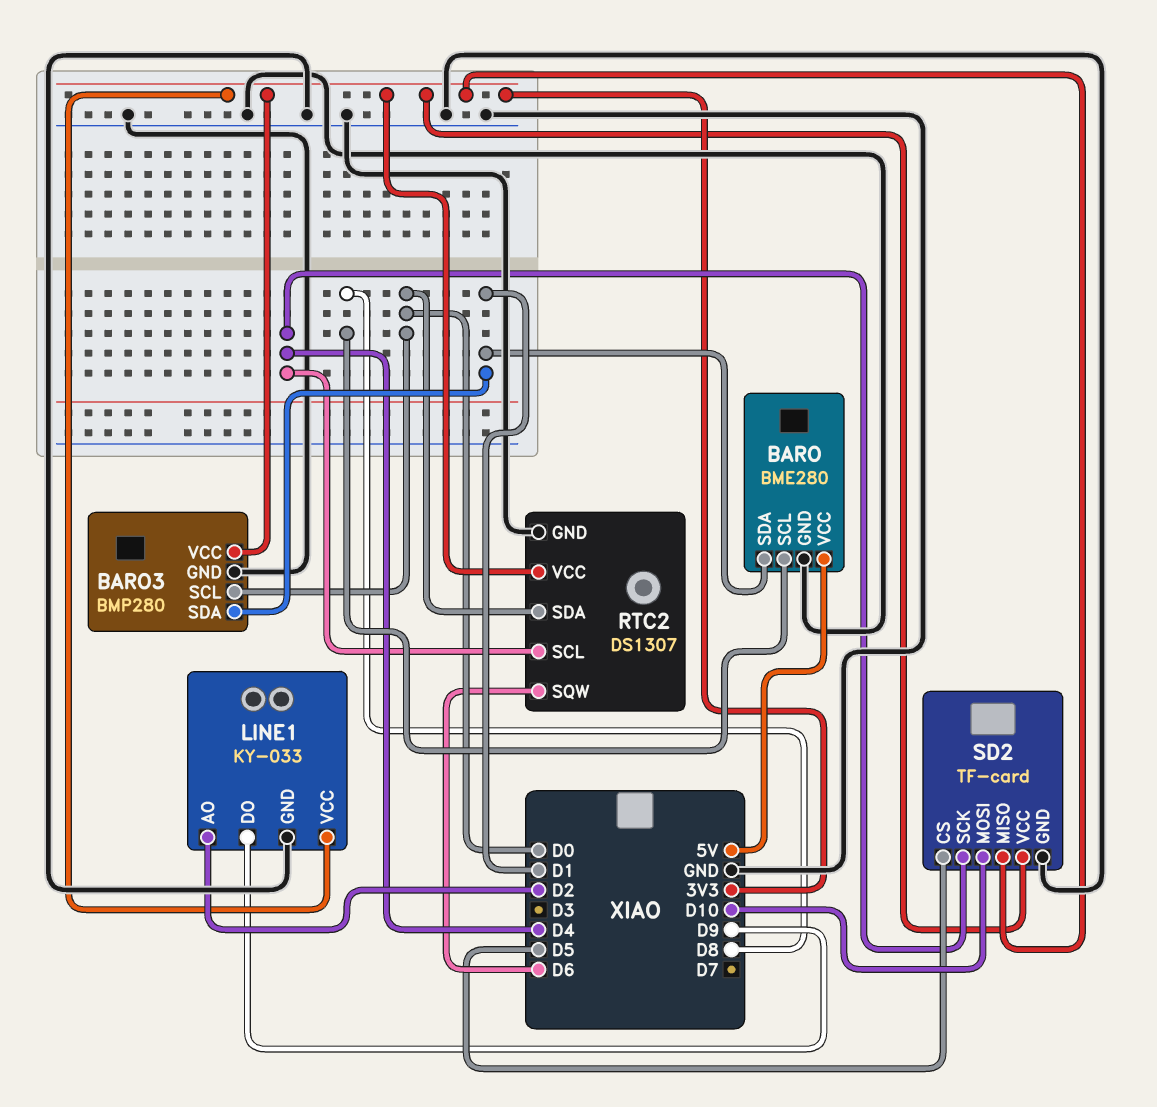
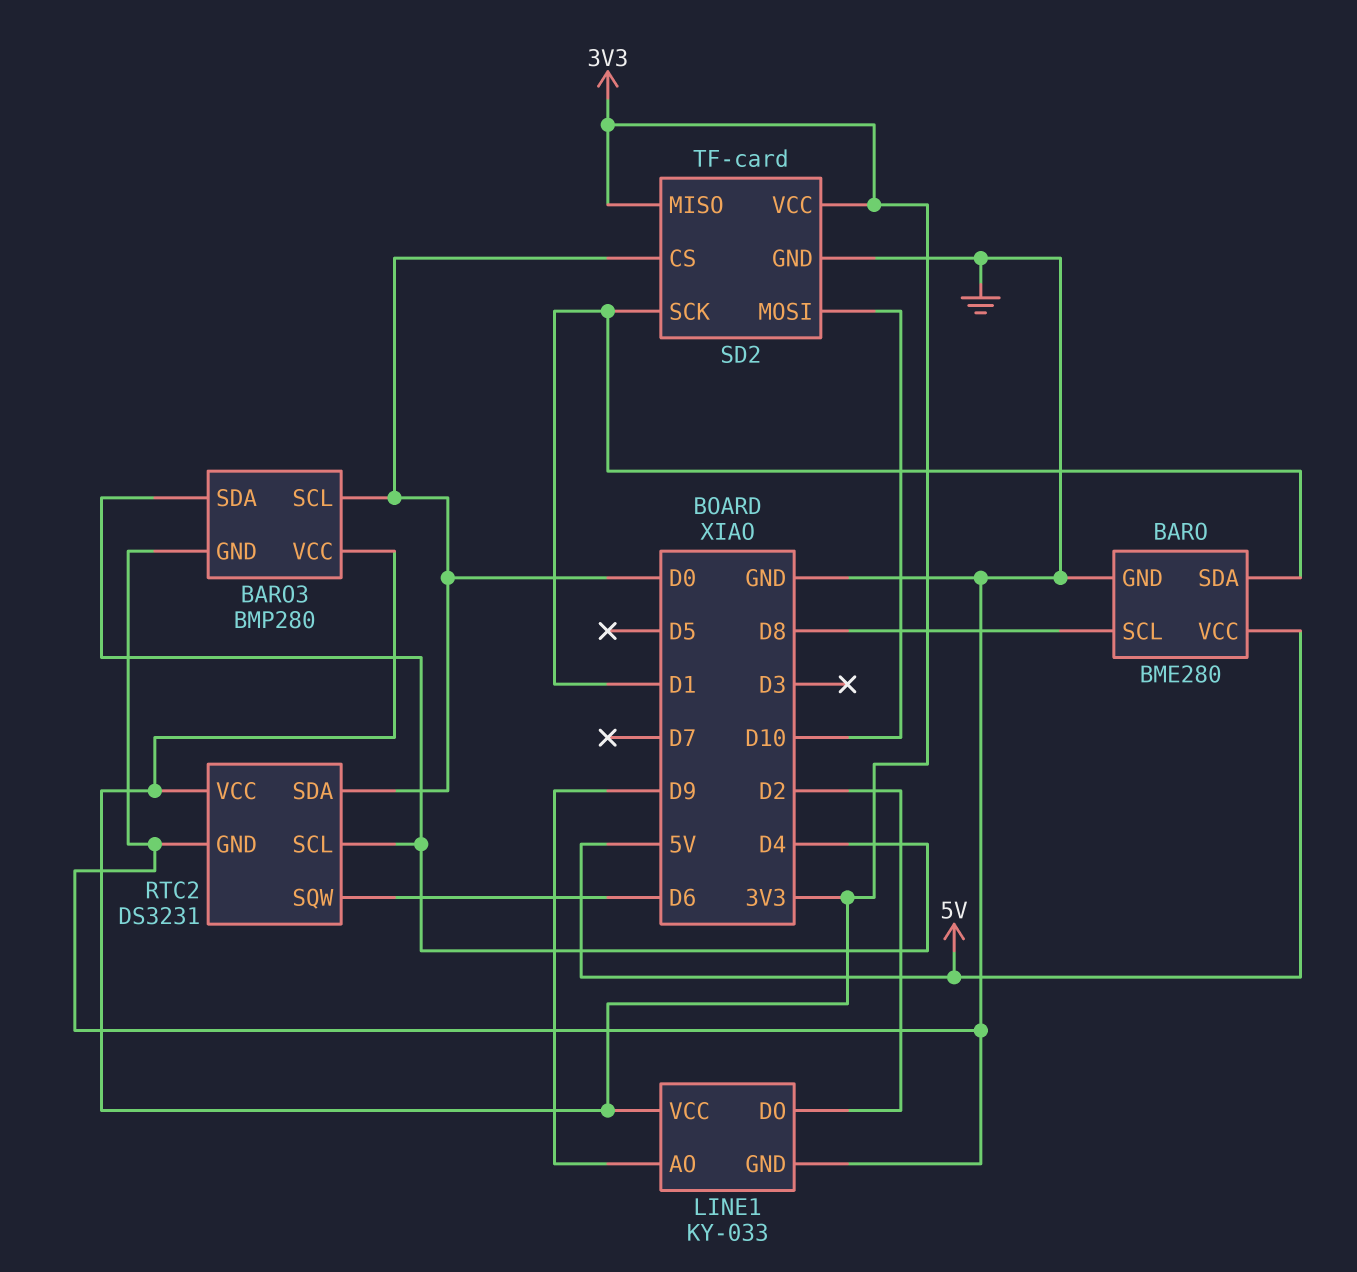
BARO3 pin SDA: D1 -> D4
LINE1 pin AO: D2 -> D9
LINE1 pin DO: D9 -> D2
RTC2: DS1307 -> DS3231
SD2 pin CS: D5 -> D0
SD2 pin SCK: D4 -> D1

